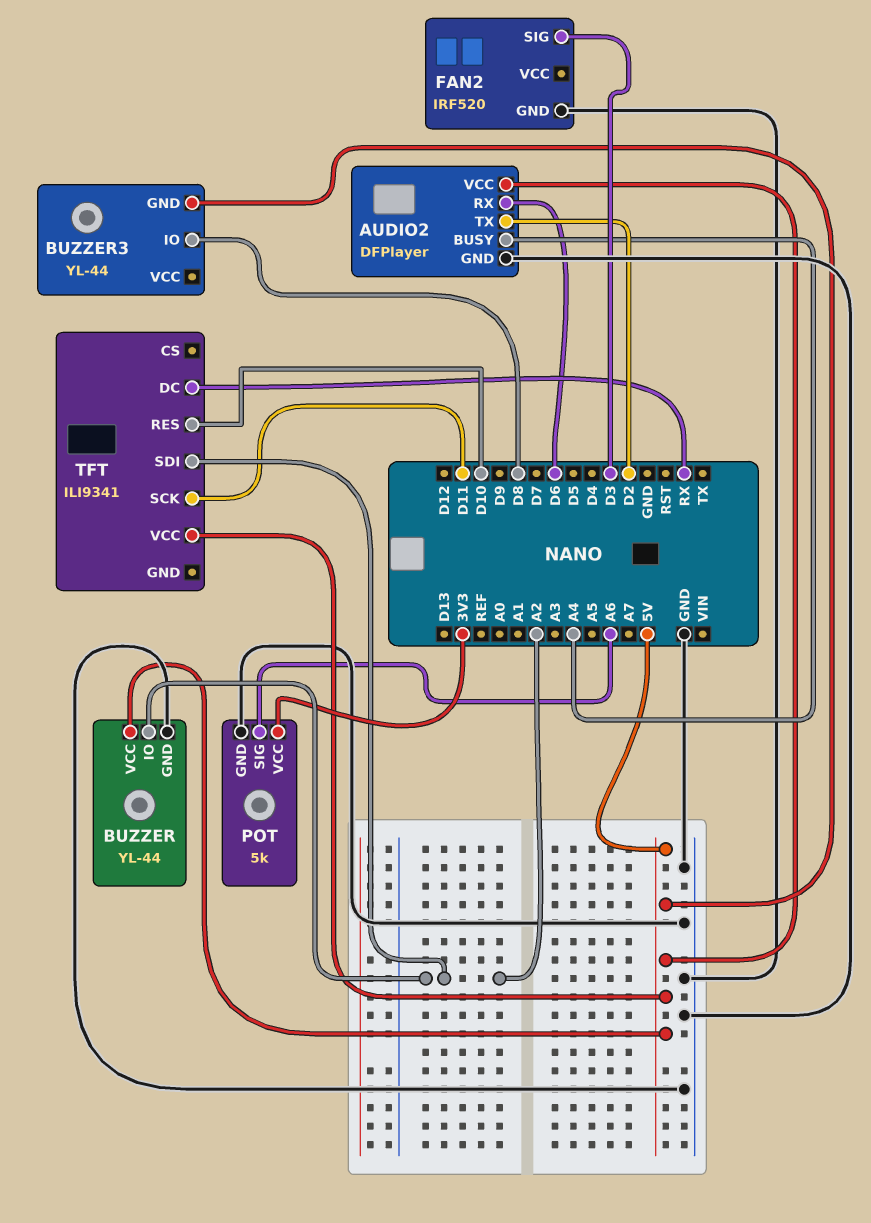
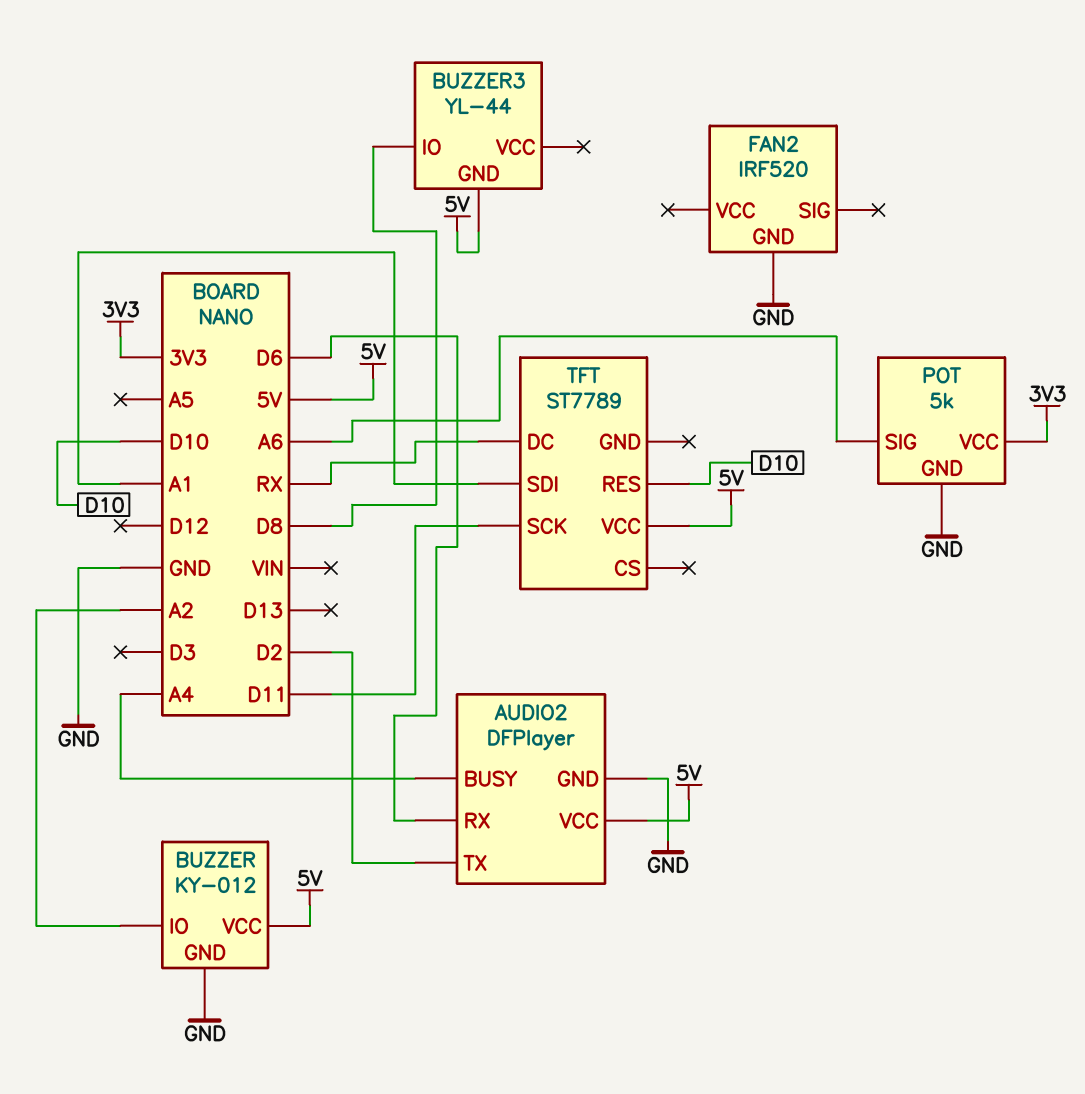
BUZZER: YL-44 -> KY-012
FAN2 pin SIG: D3 -> none
TFT: ILI9341 -> ST7789
TFT pin SDI: A2 -> A1

